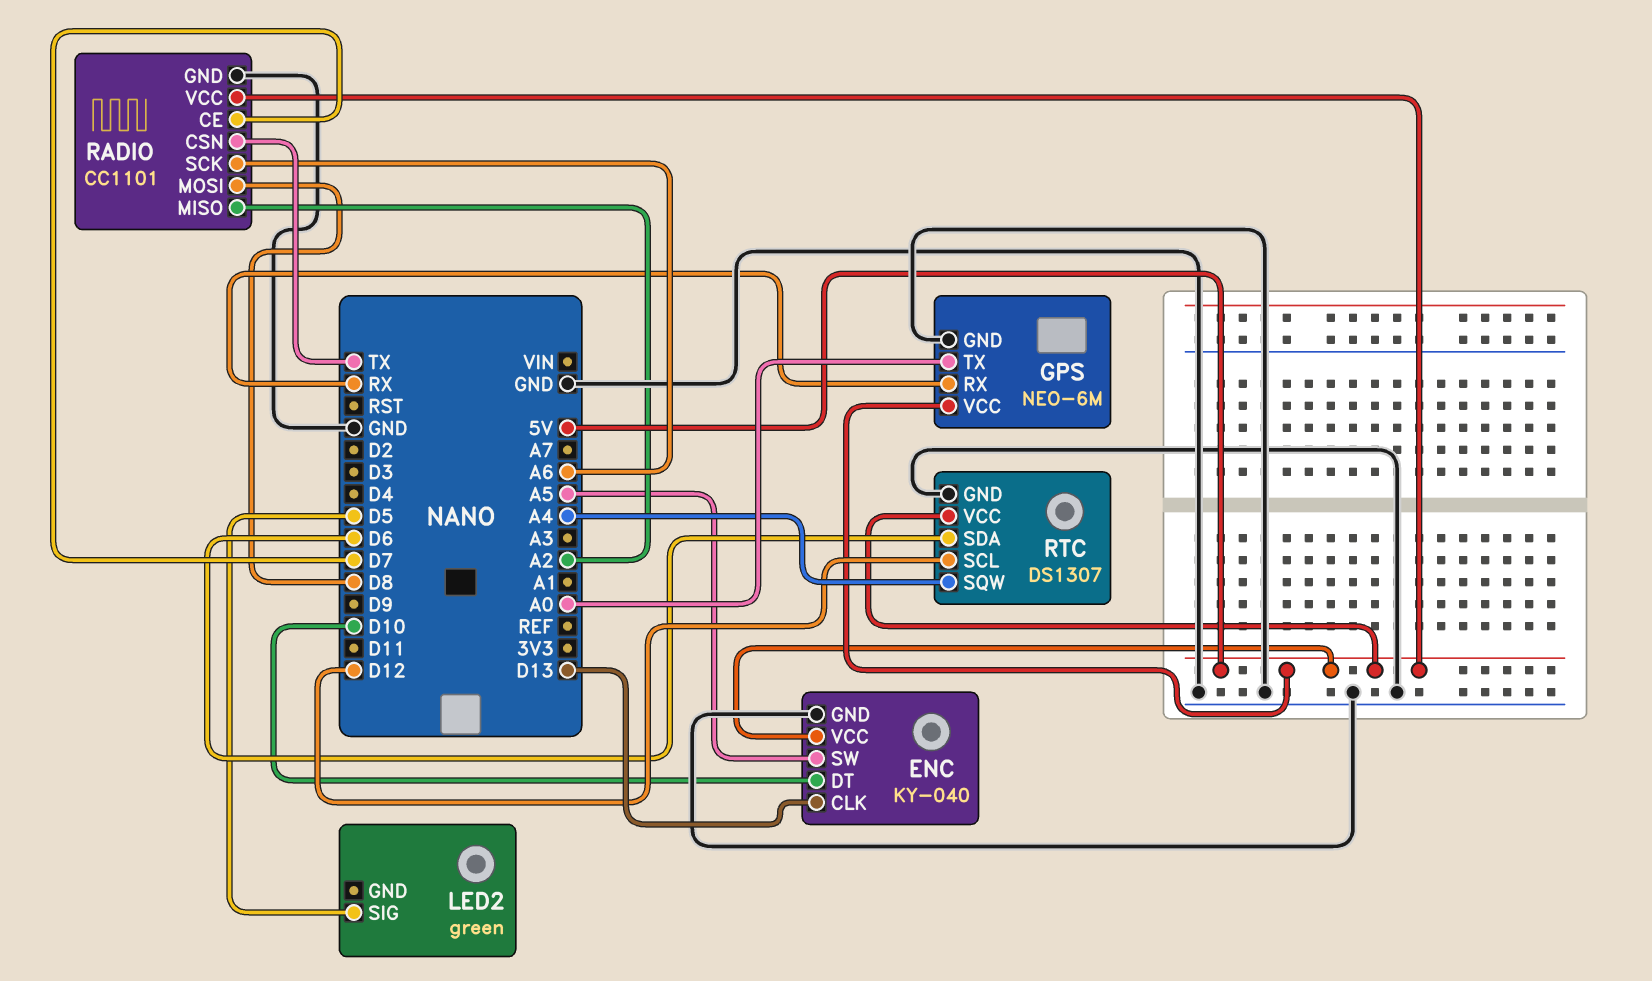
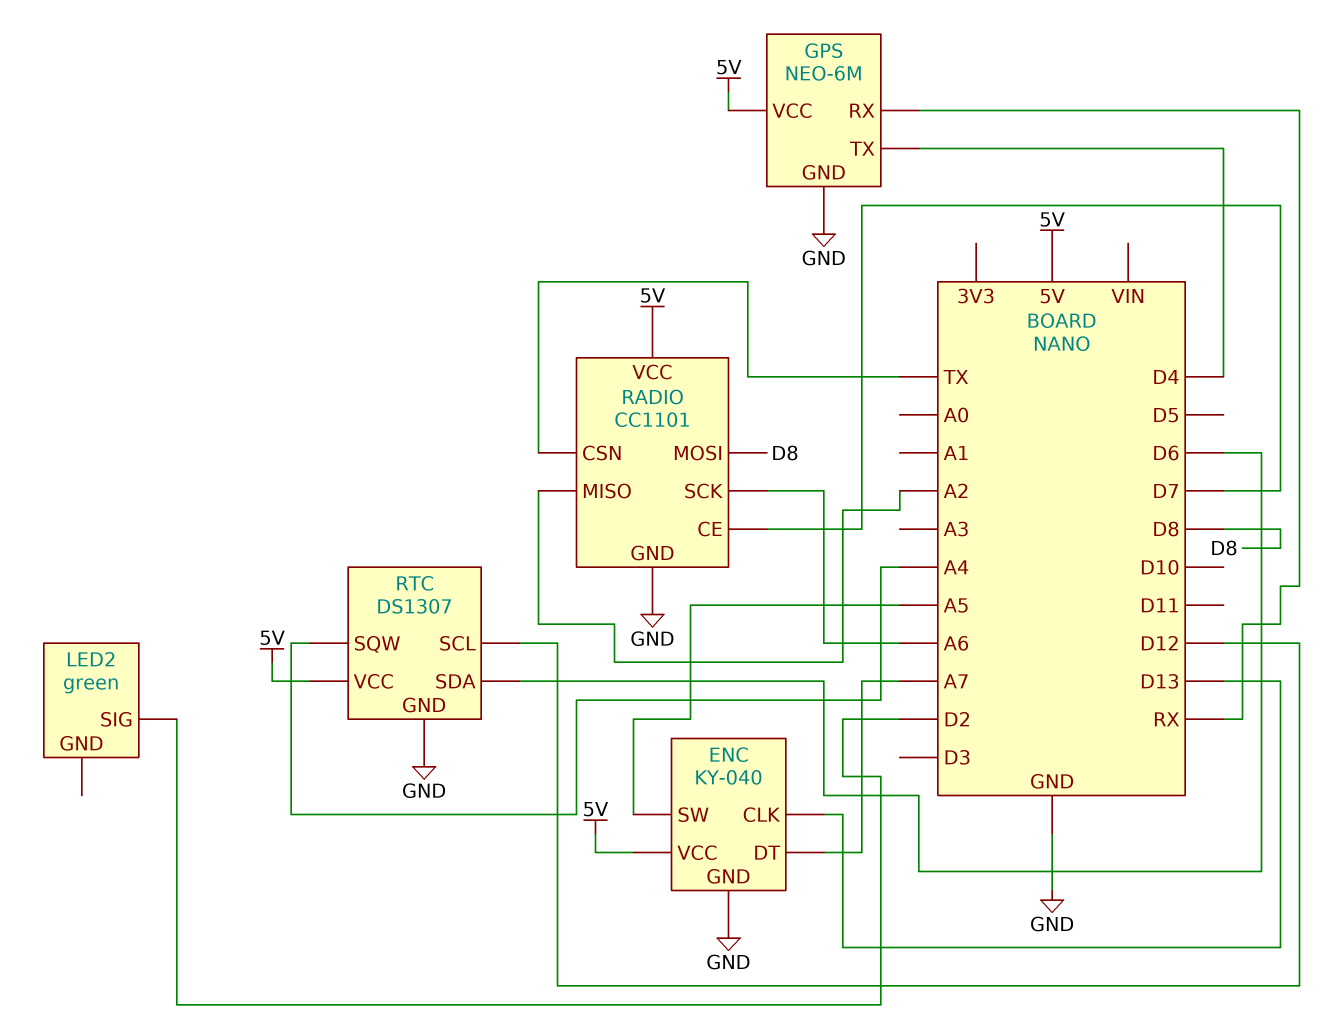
ENC pin DT: D10 -> A7
GPS pin TX: A0 -> D4
LED2 pin SIG: D5 -> D2

